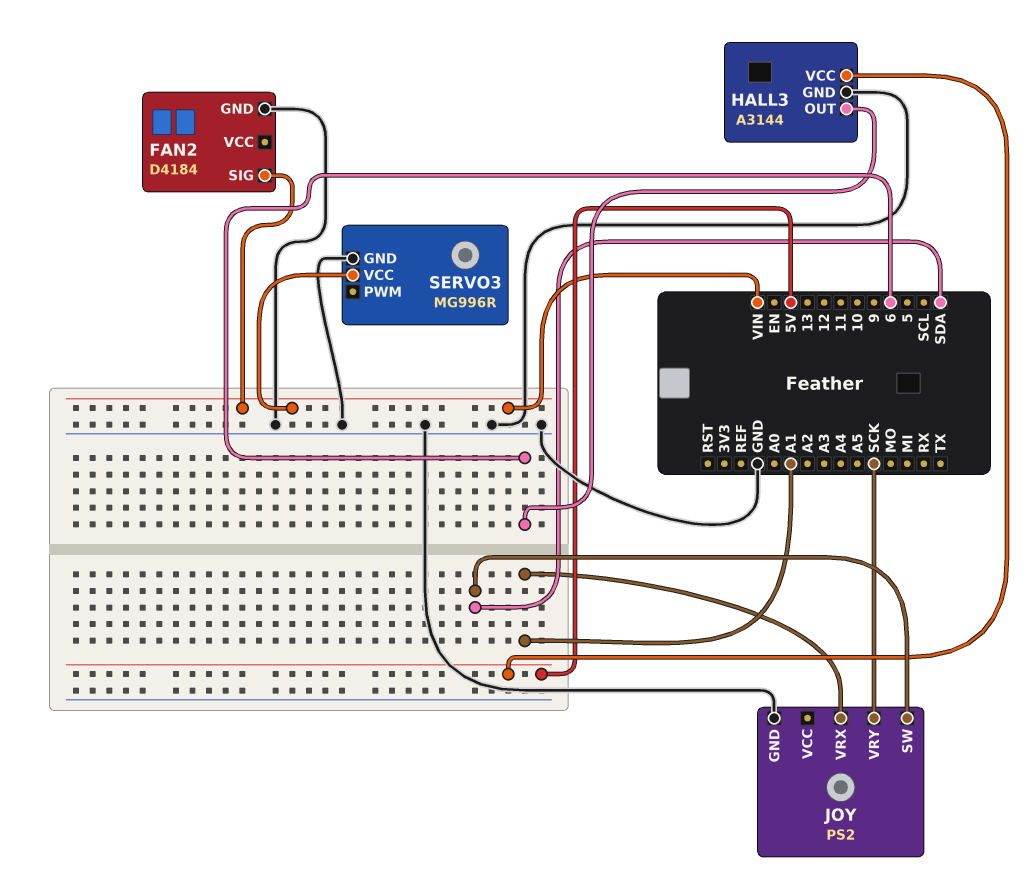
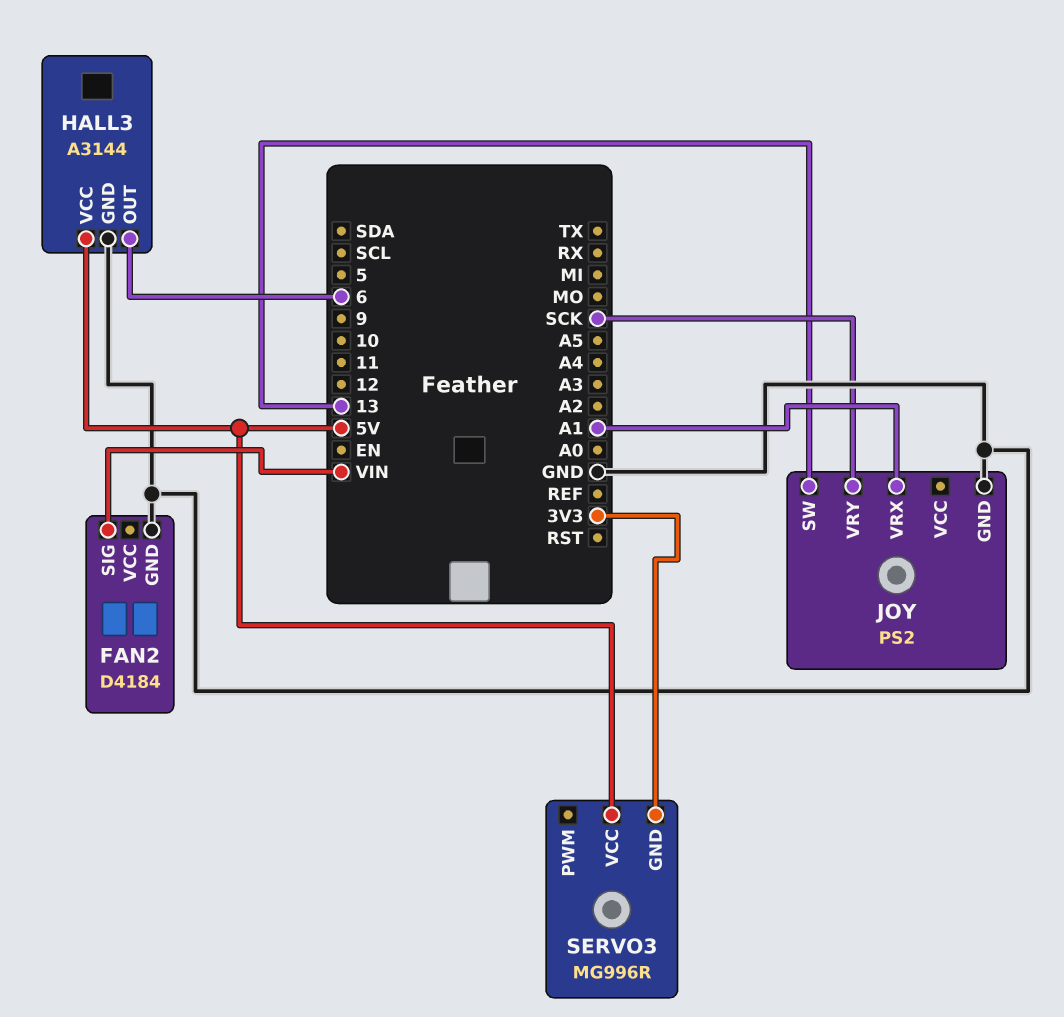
JOY pin SW: SDA -> 13
SERVO3 pin GND: GND -> 3V3
SERVO3 pin VCC: VIN -> 5V

